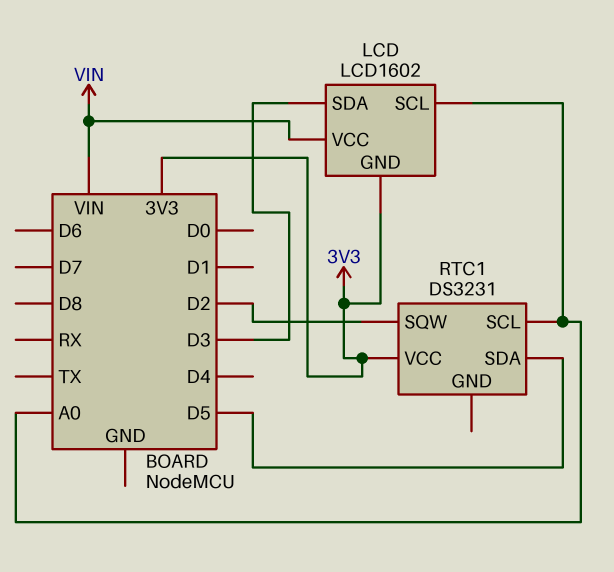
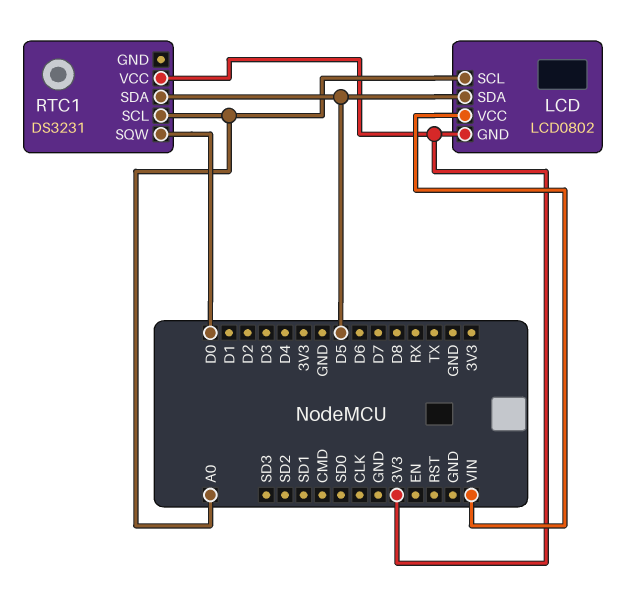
LCD: LCD1602 -> LCD0802
LCD pin SDA: D3 -> D5
RTC1 pin SQW: D2 -> D0

